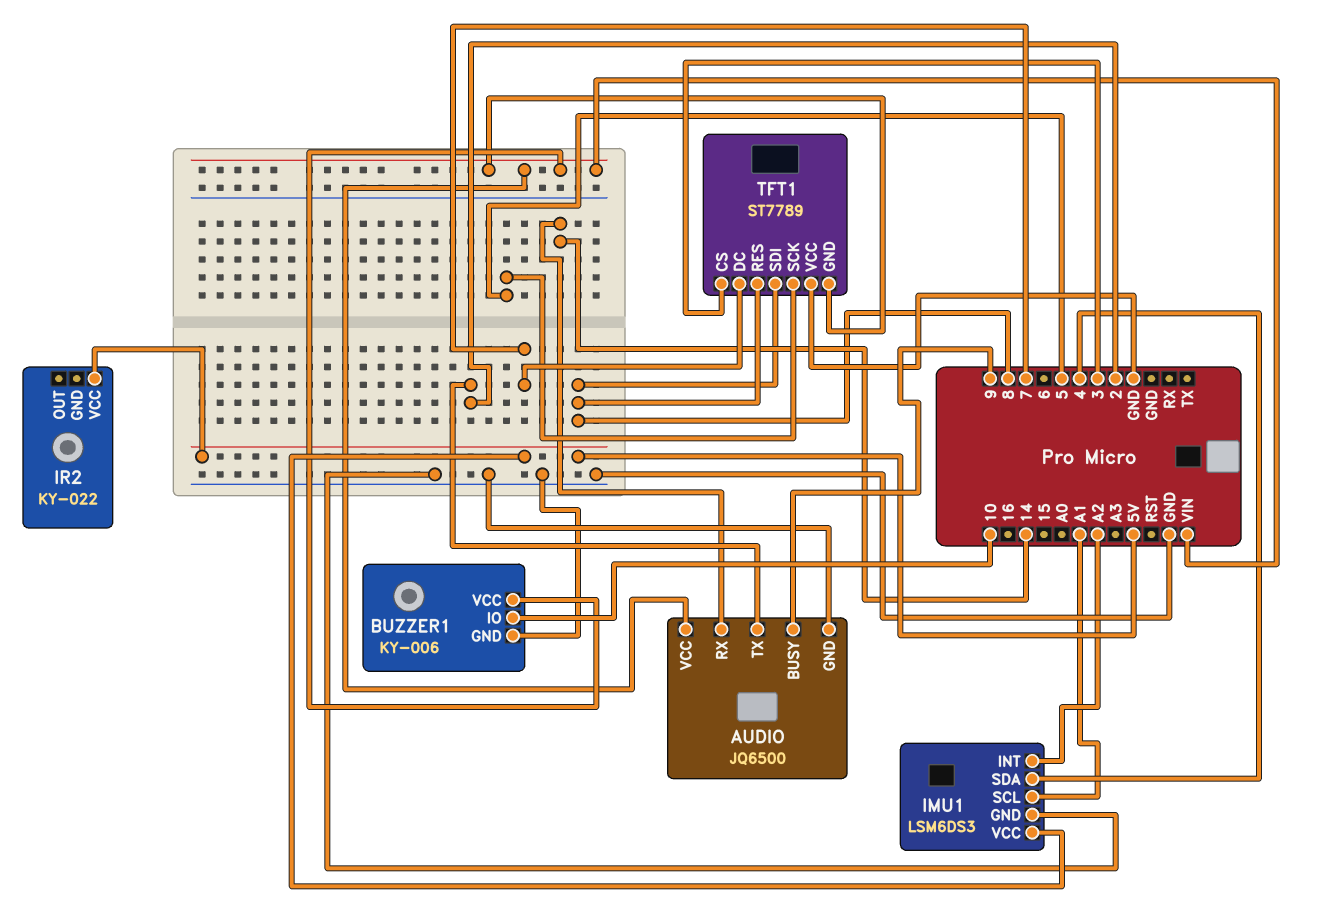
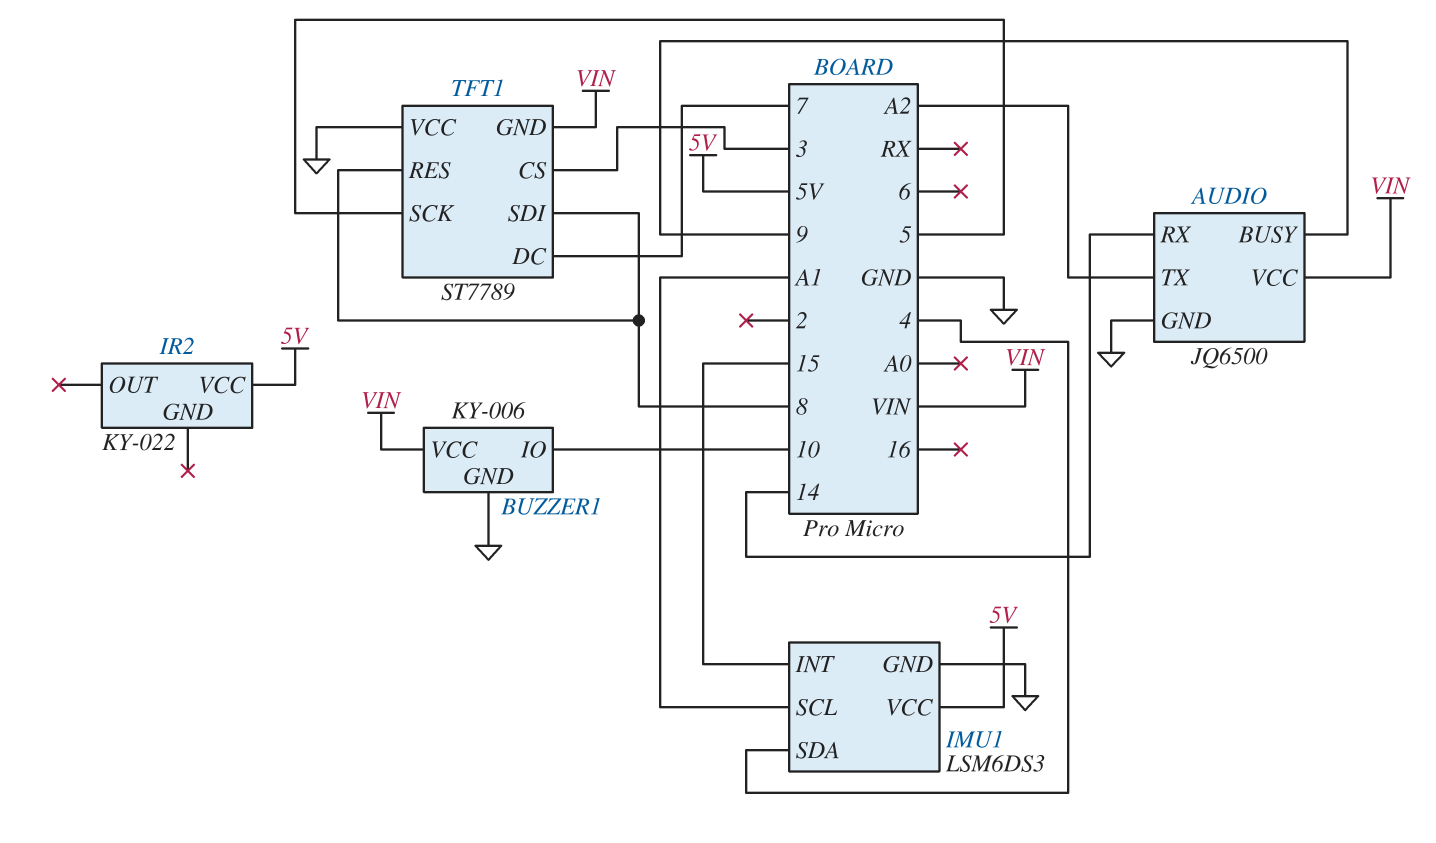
AUDIO pin TX: 2 -> A2
IMU1 pin INT: A2 -> 15

